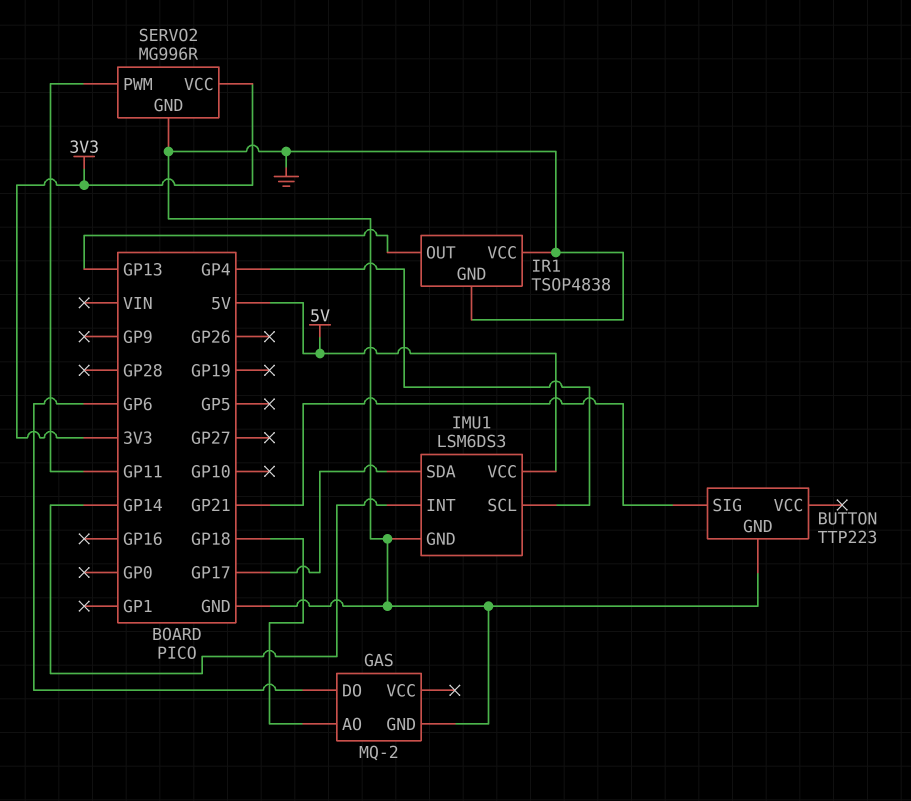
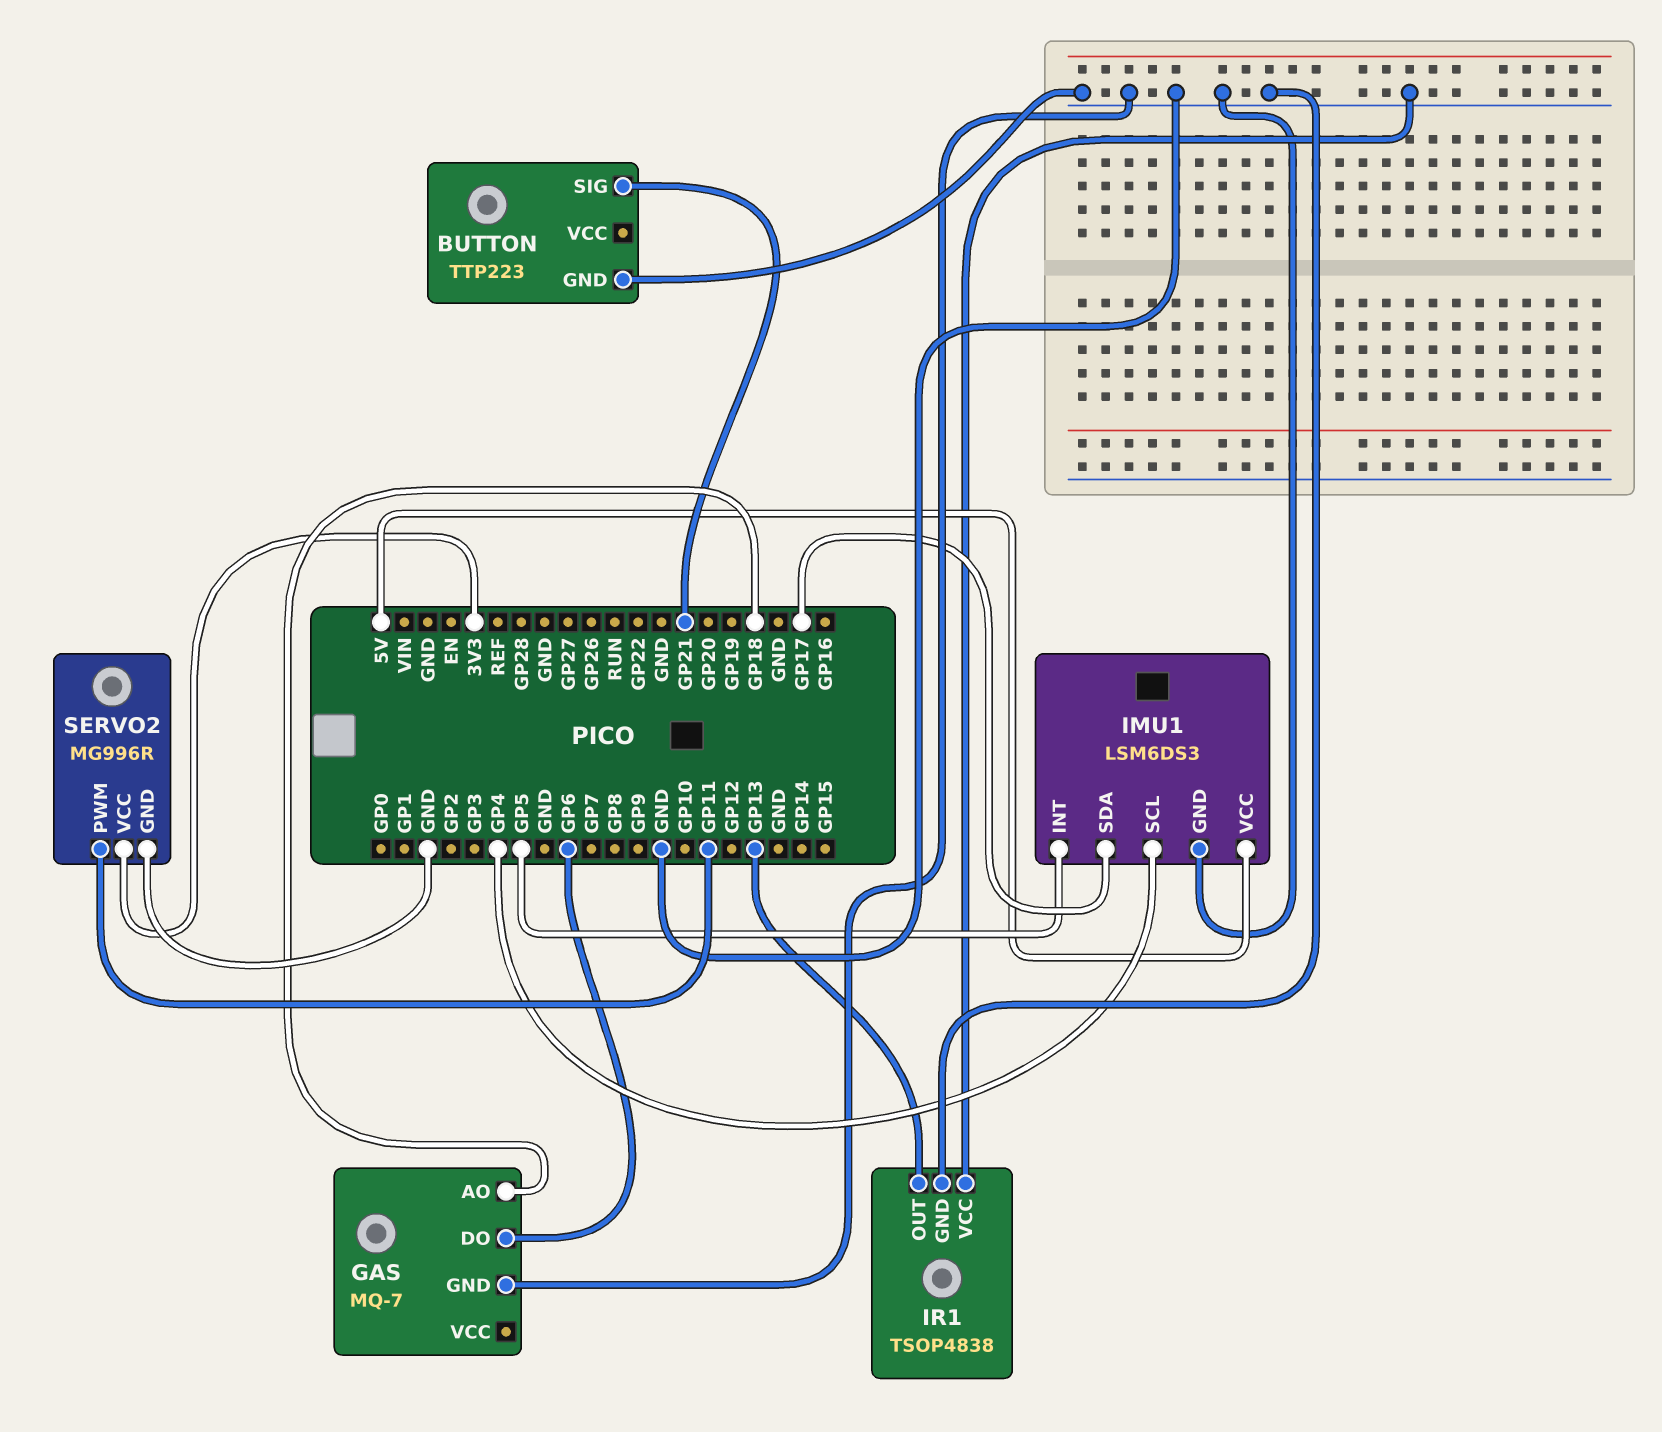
GAS: MQ-2 -> MQ-7
IMU1 pin INT: GP14 -> GP5

